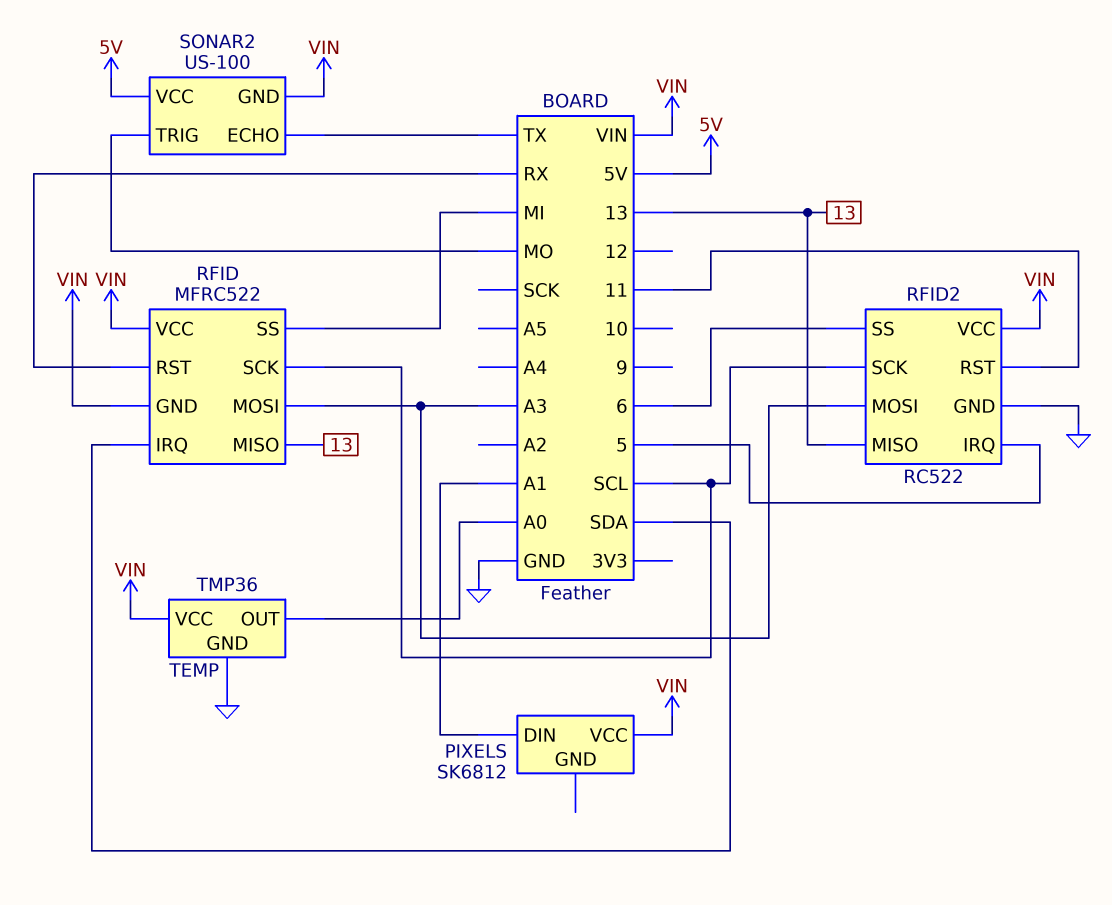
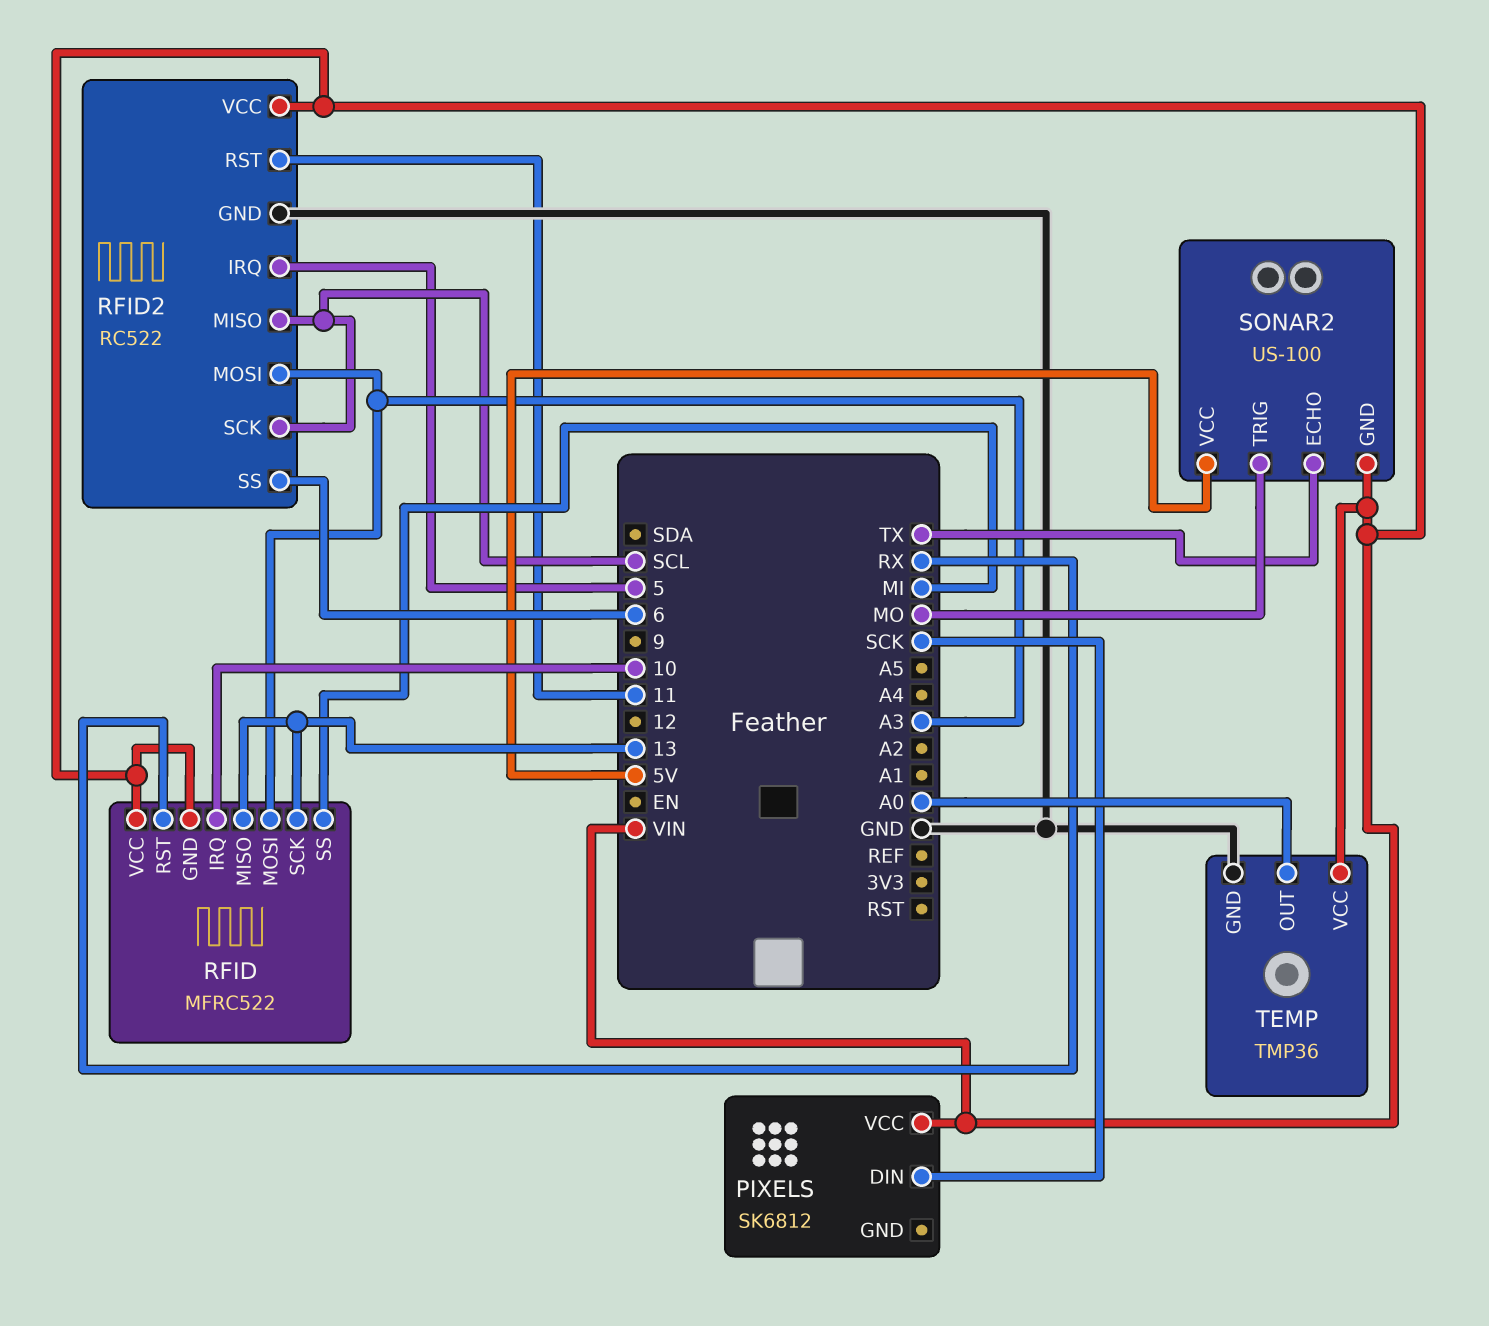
PIXELS pin DIN: A1 -> SCK
RFID pin IRQ: SDA -> 10
RFID pin SCK: SCL -> 13
RFID2 pin MISO: 13 -> SCL

